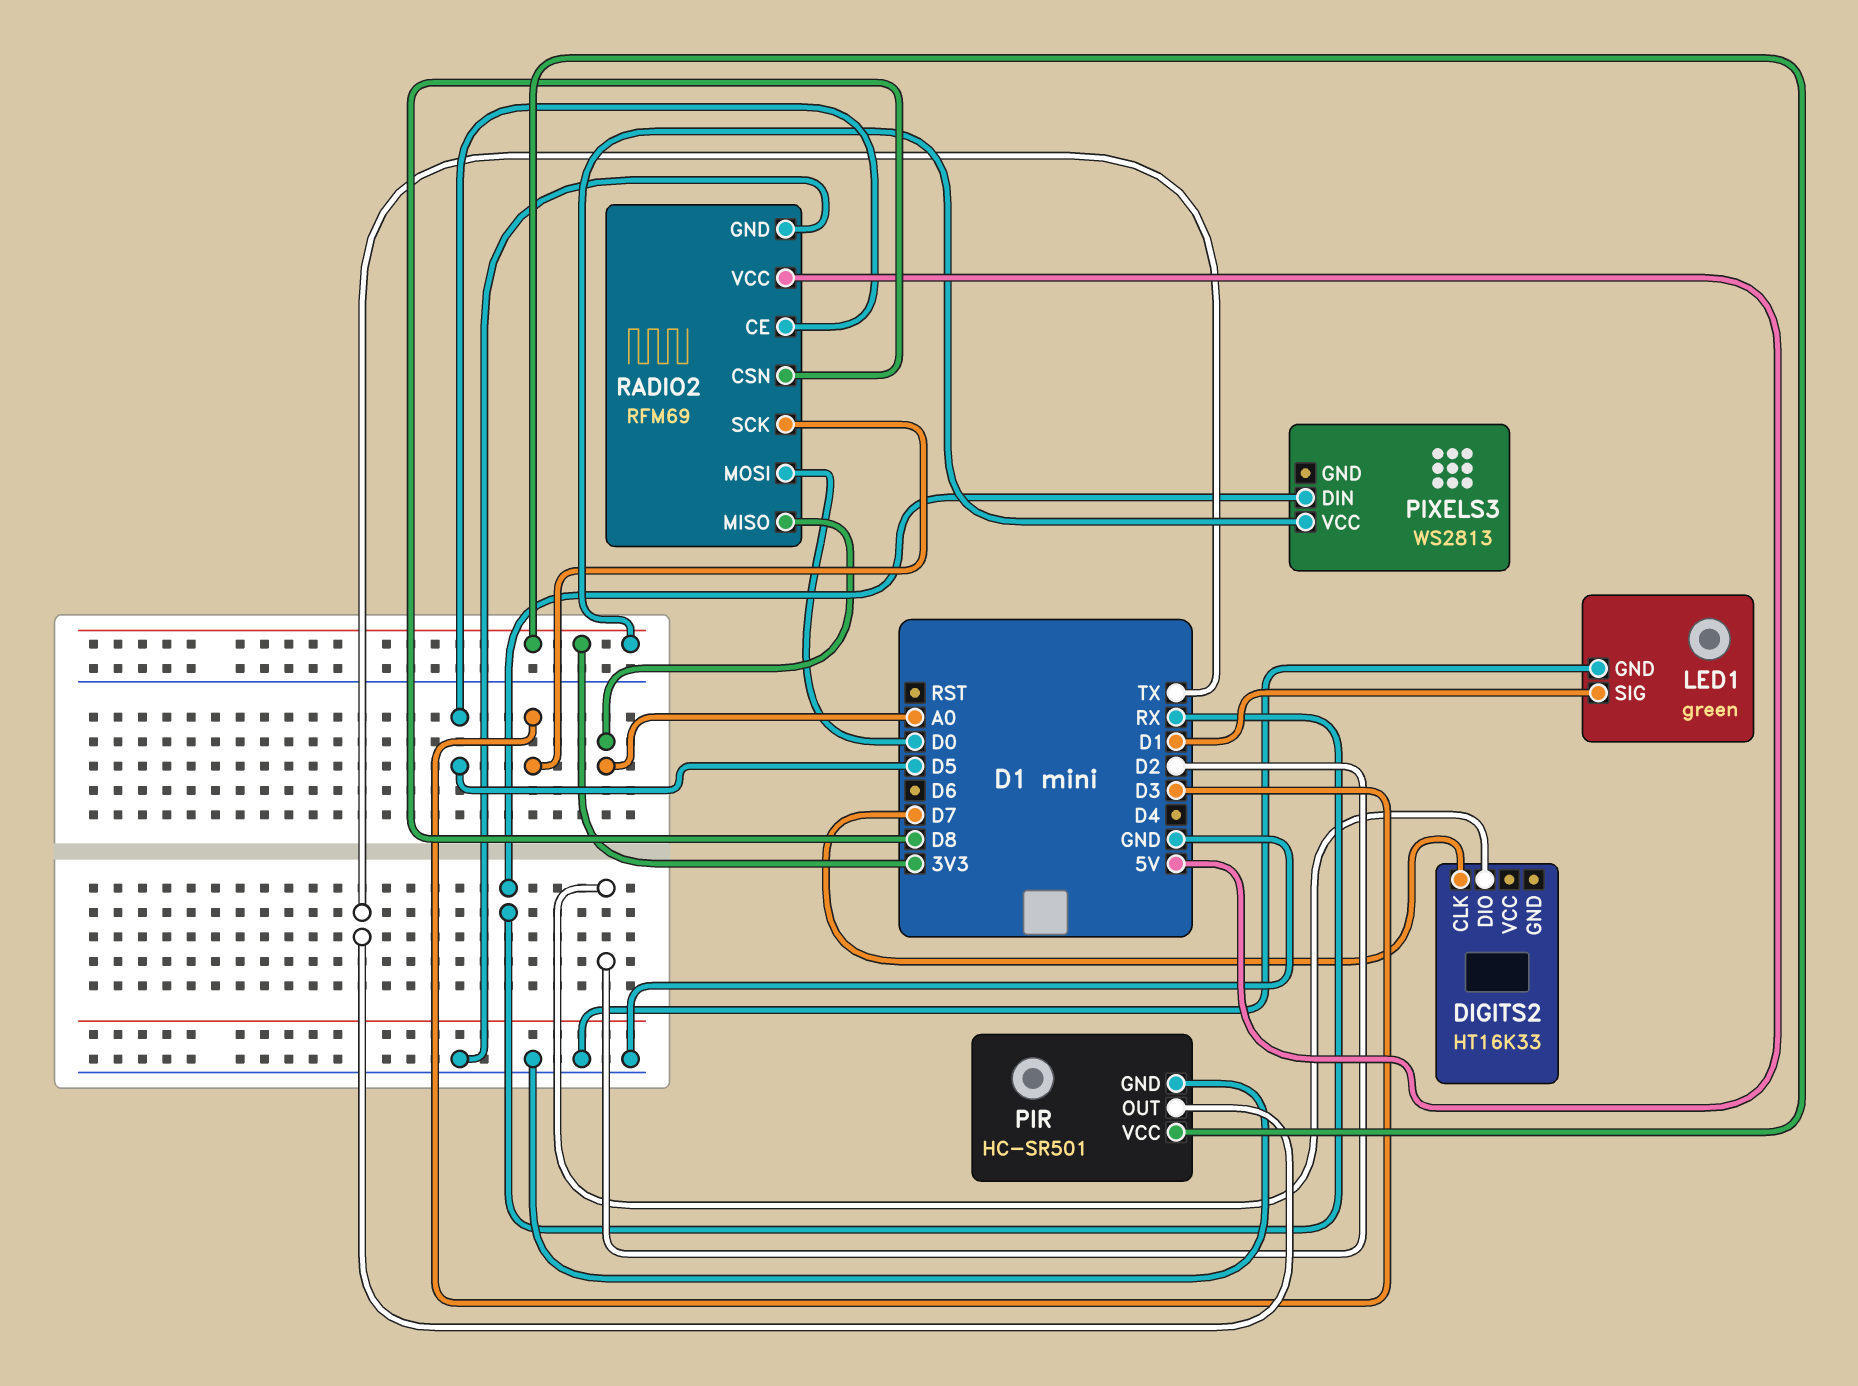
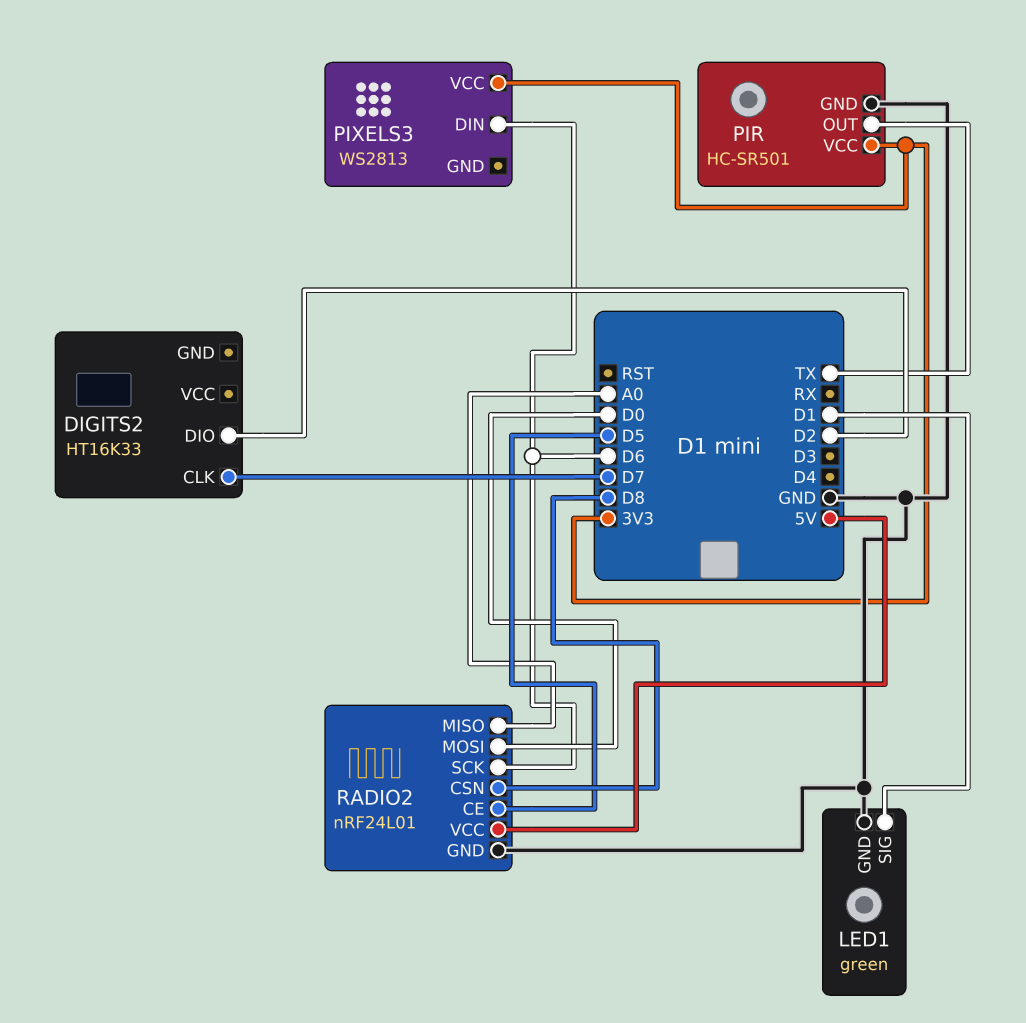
PIXELS3 pin DIN: RX -> D6
RADIO2: RFM69 -> nRF24L01
RADIO2 pin SCK: D3 -> D6

